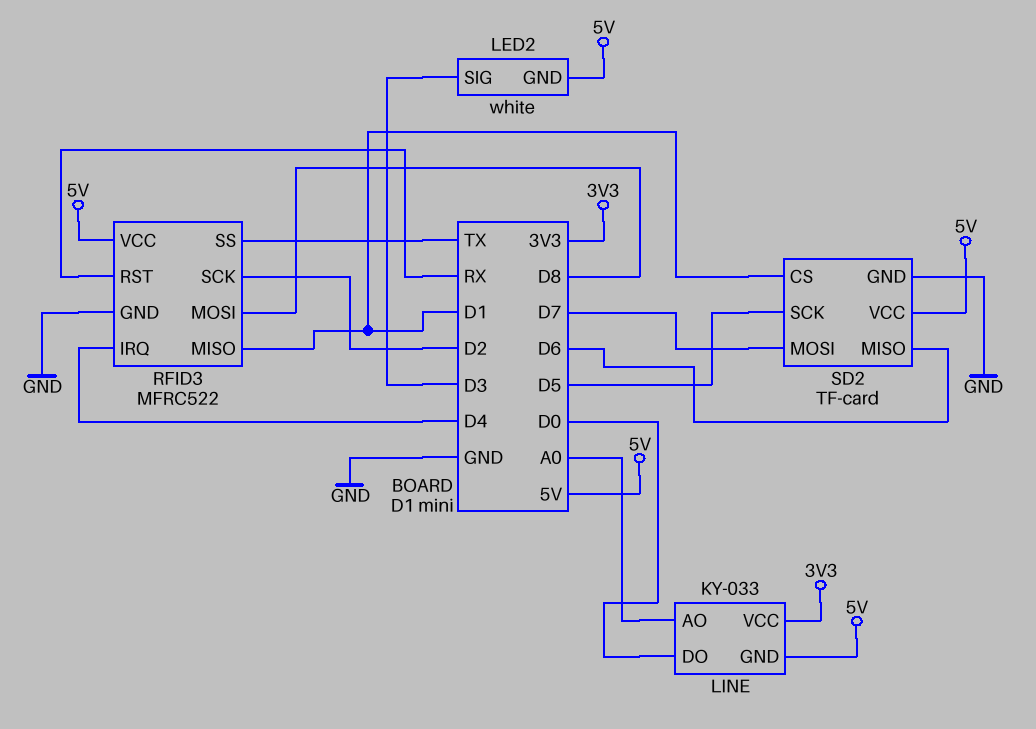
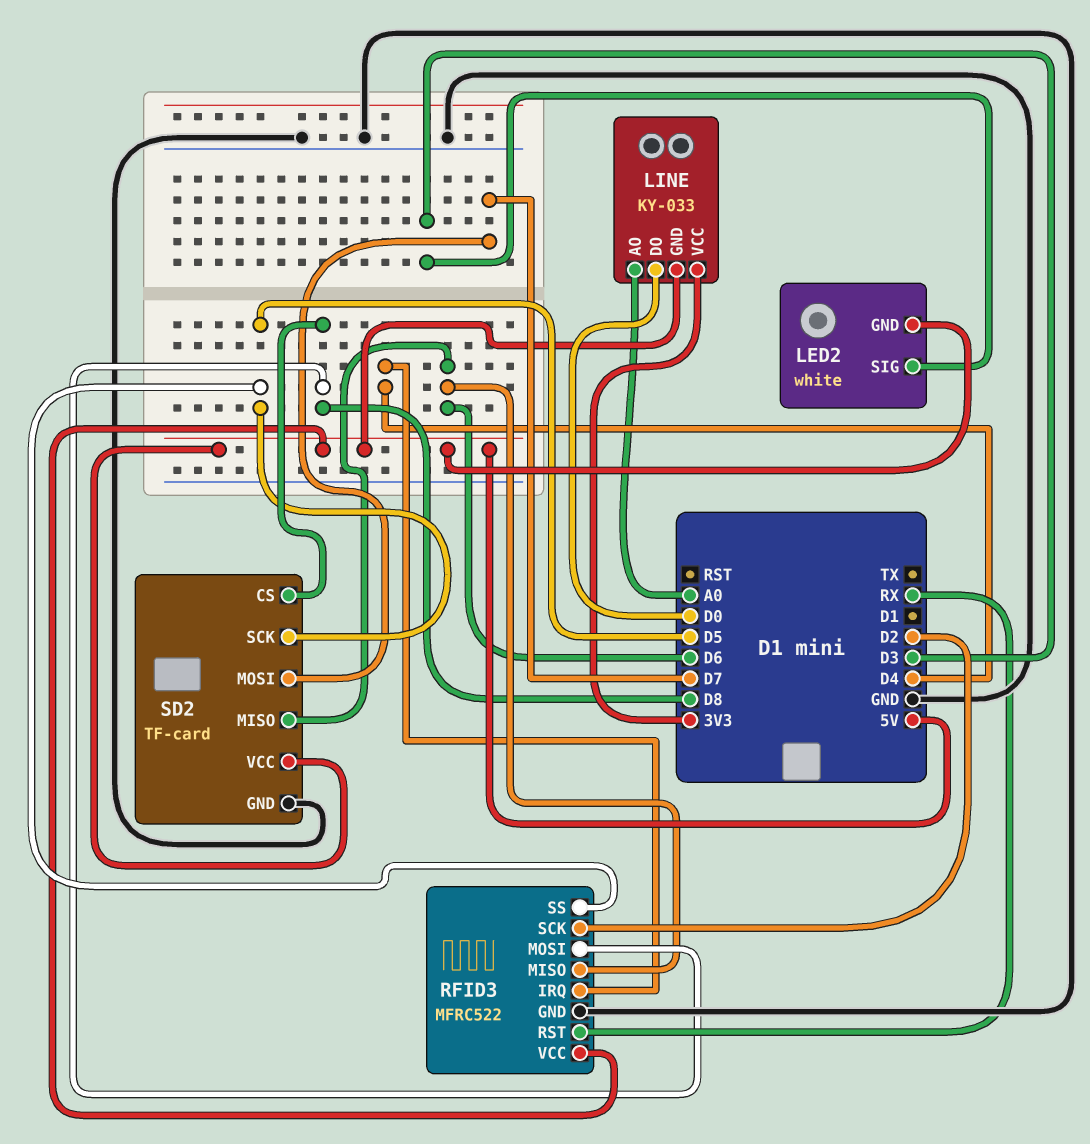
RFID3 pin MISO: D1 -> D6
RFID3 pin SS: TX -> D5
SD2 pin CS: D1 -> D8

